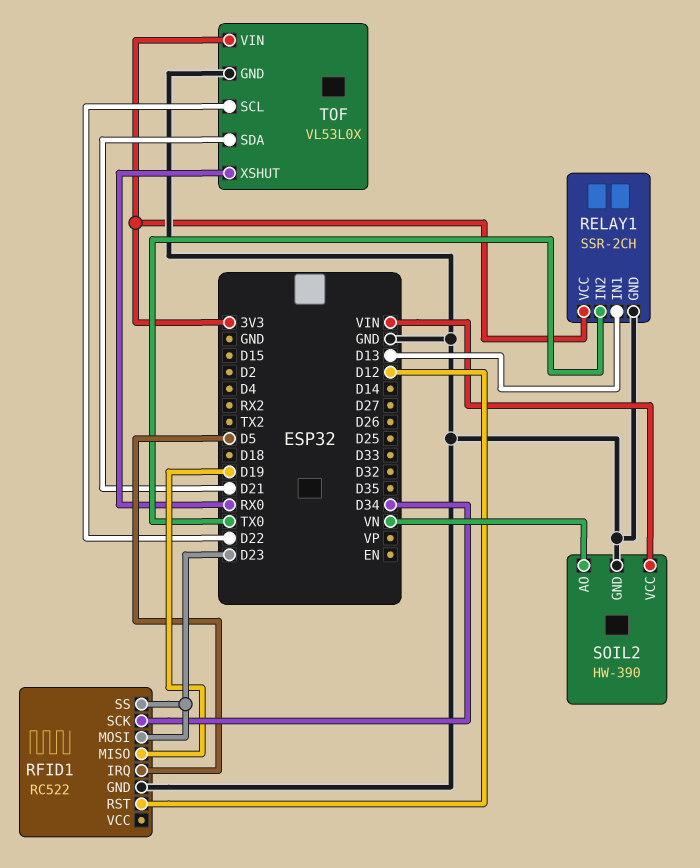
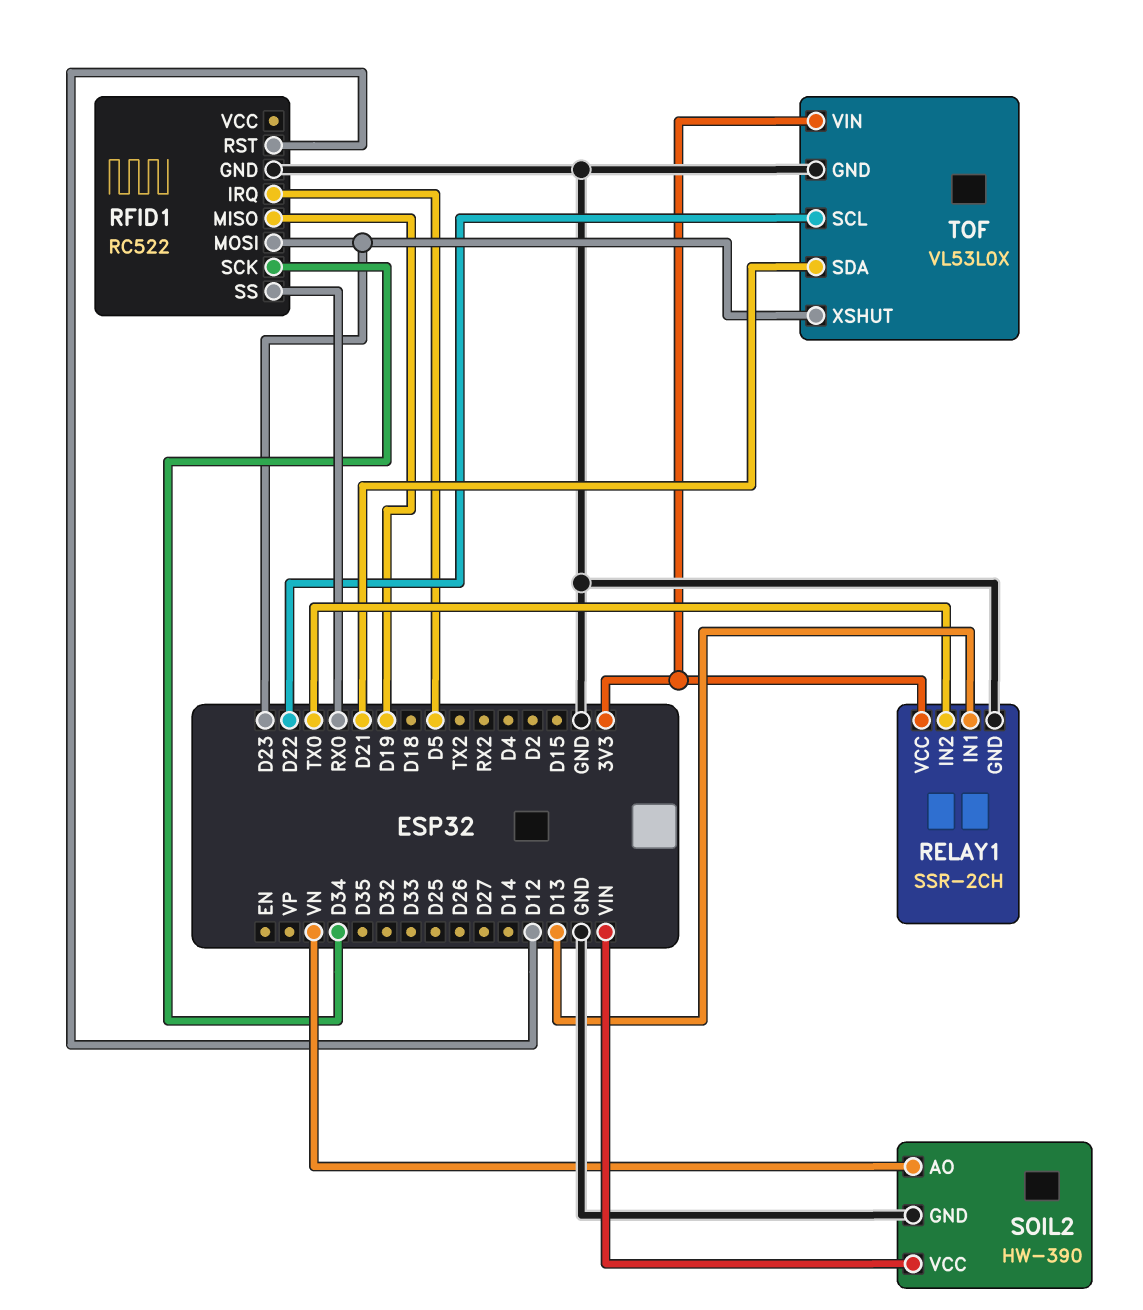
RFID1 pin SS: D23 -> RX0
TOF pin XSHUT: RX0 -> D23

